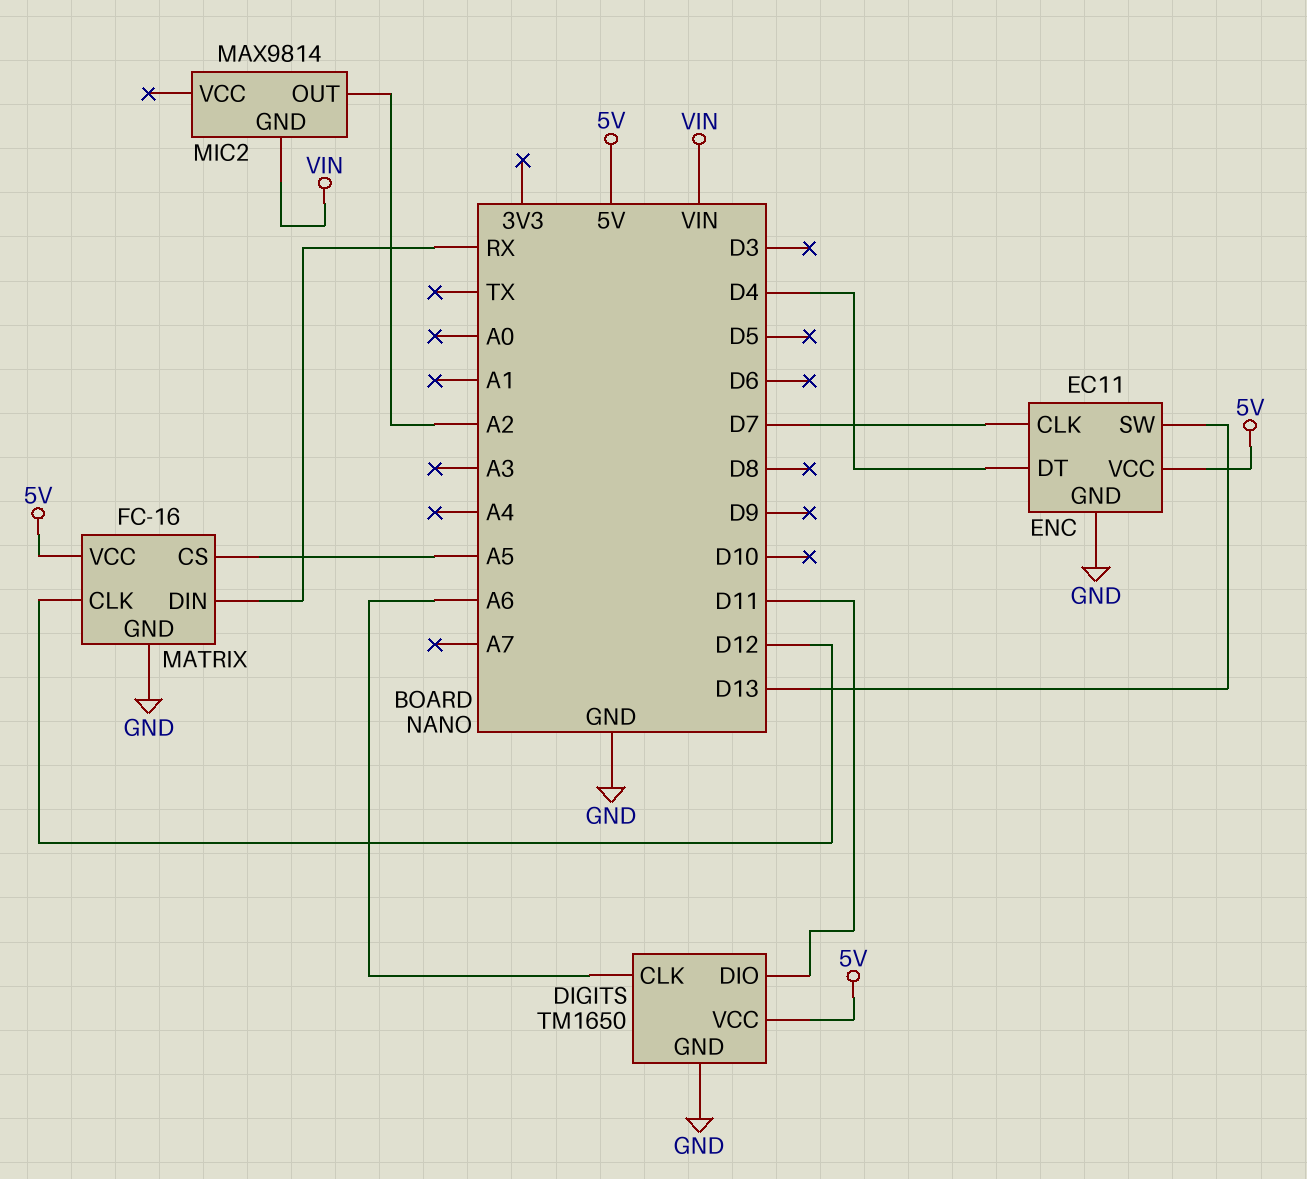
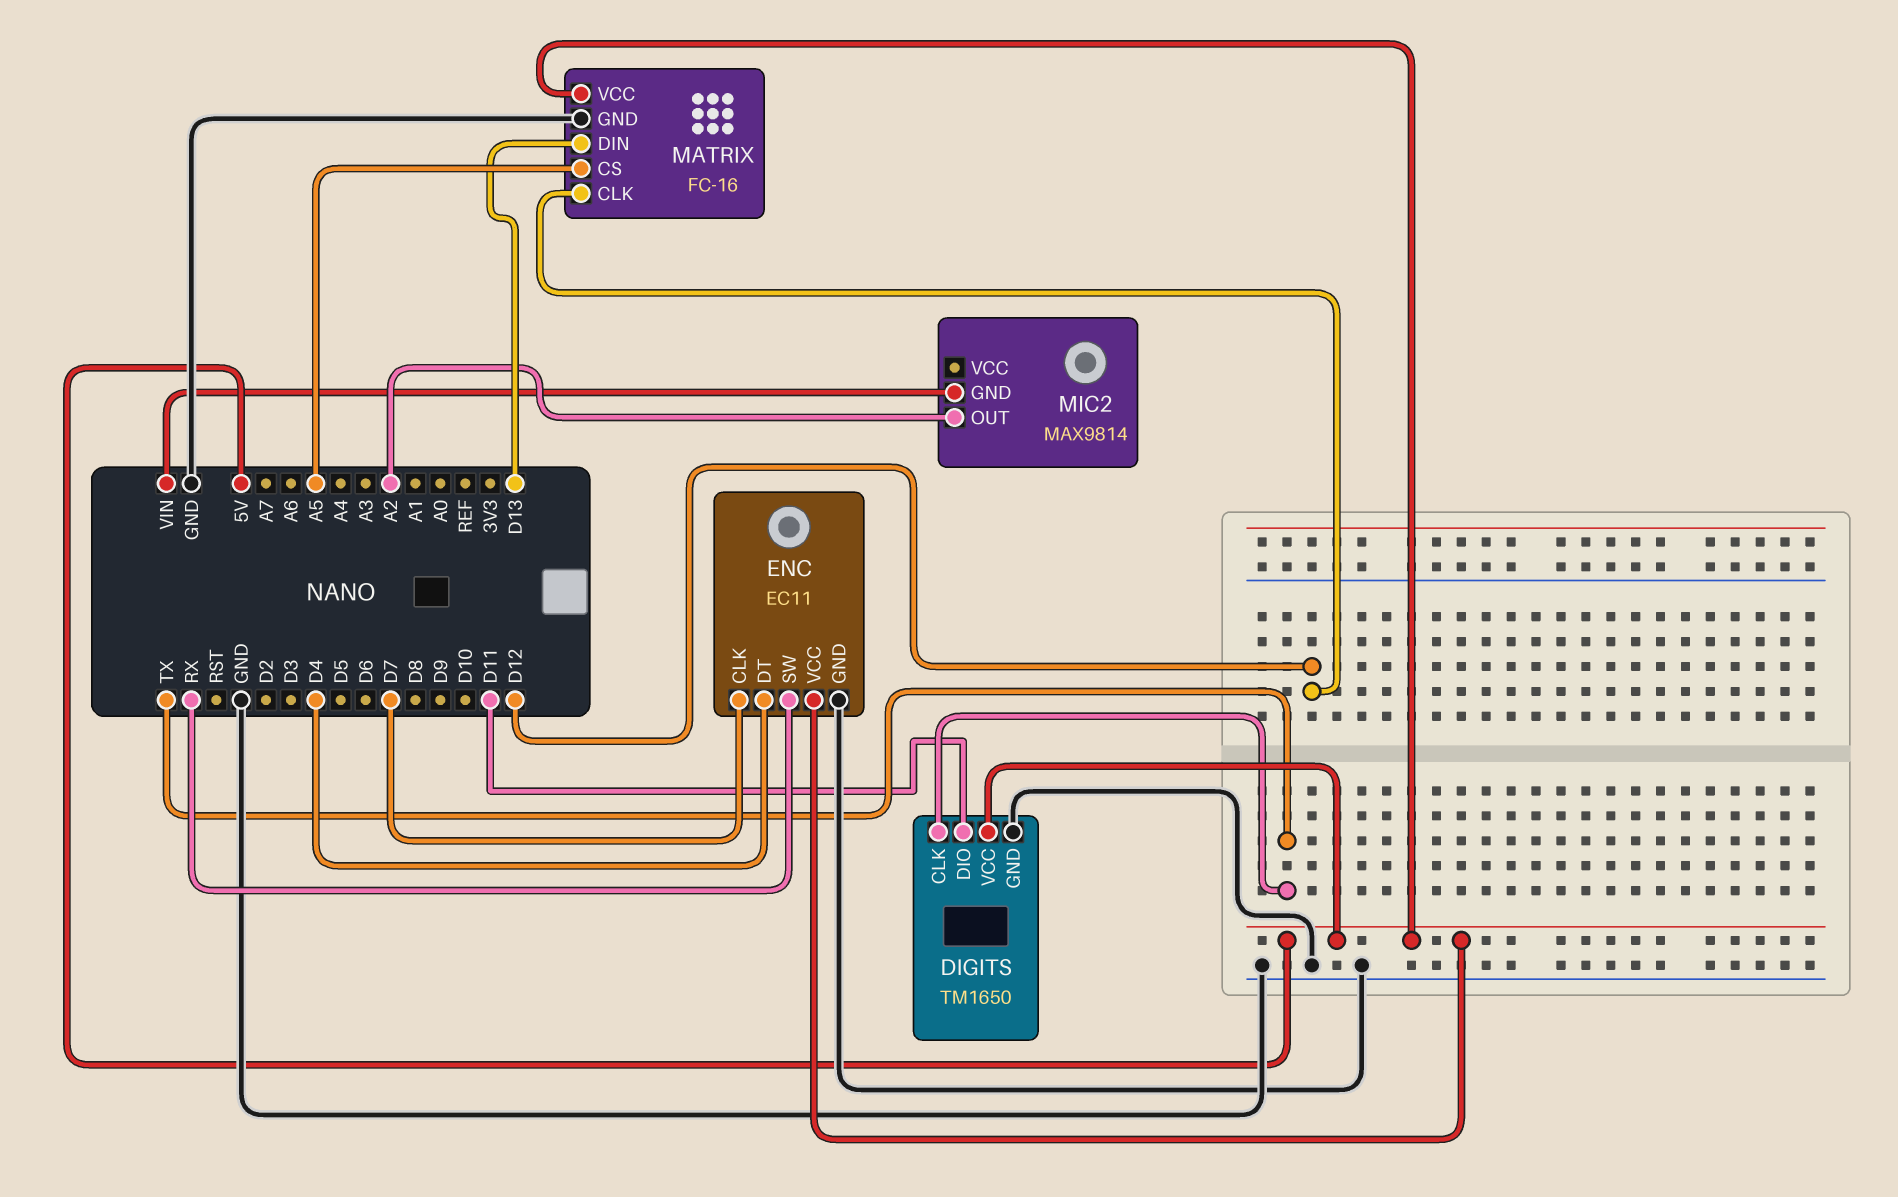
DIGITS pin CLK: A6 -> TX
ENC pin SW: D13 -> RX
MATRIX pin DIN: RX -> D13

